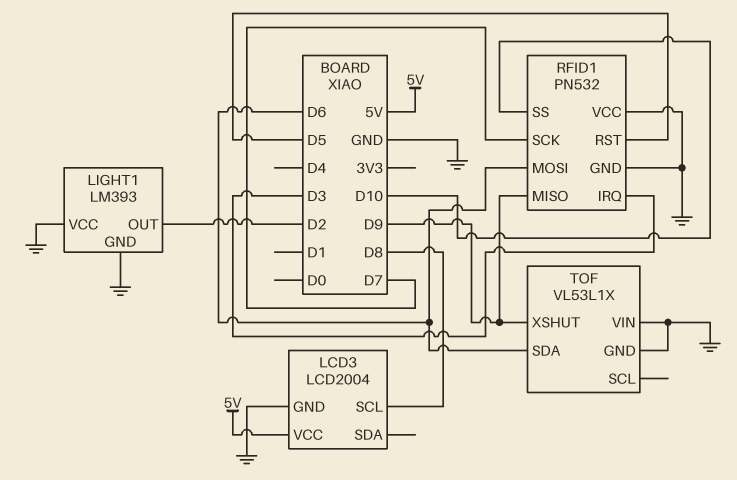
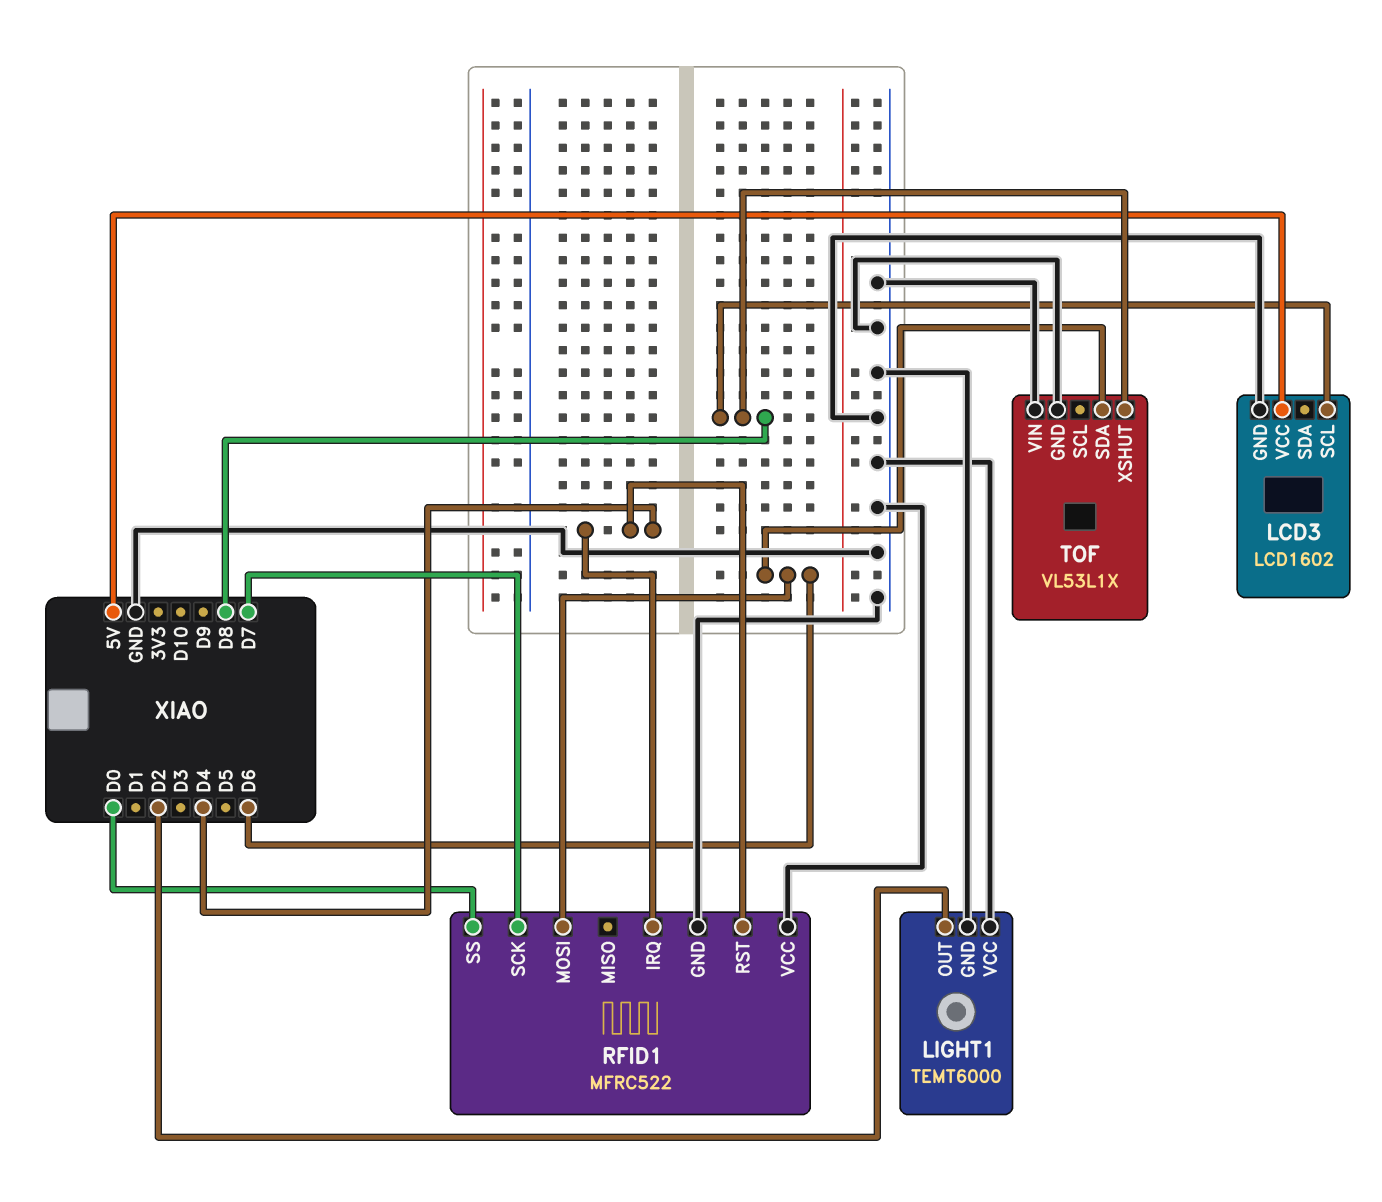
LCD3: LCD2004 -> LCD1602
LIGHT1: LM393 -> TEMT6000
RFID1: PN532 -> MFRC522
RFID1 pin IRQ: D3 -> D4
RFID1 pin MISO: D9 -> none
RFID1 pin RST: D5 -> D4
RFID1 pin SS: D10 -> D0
TOF pin XSHUT: D9 -> D8

